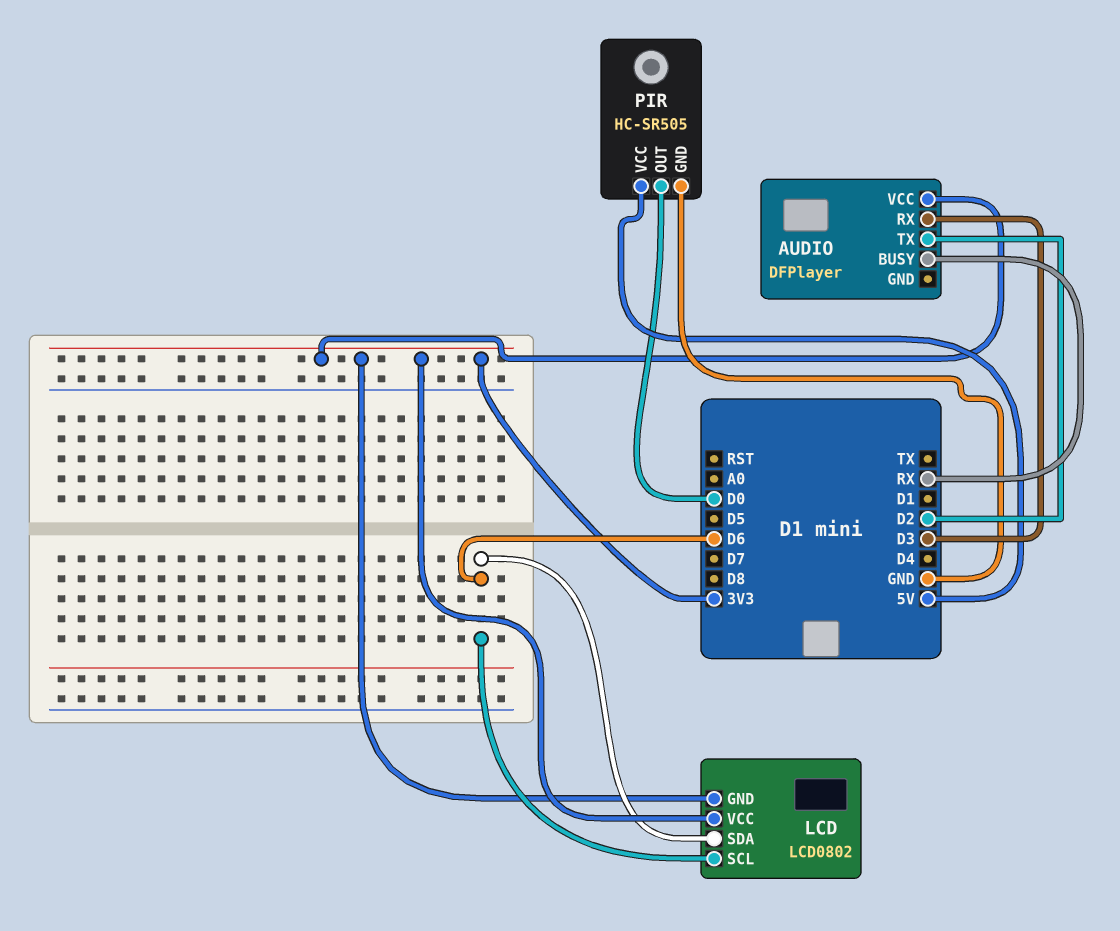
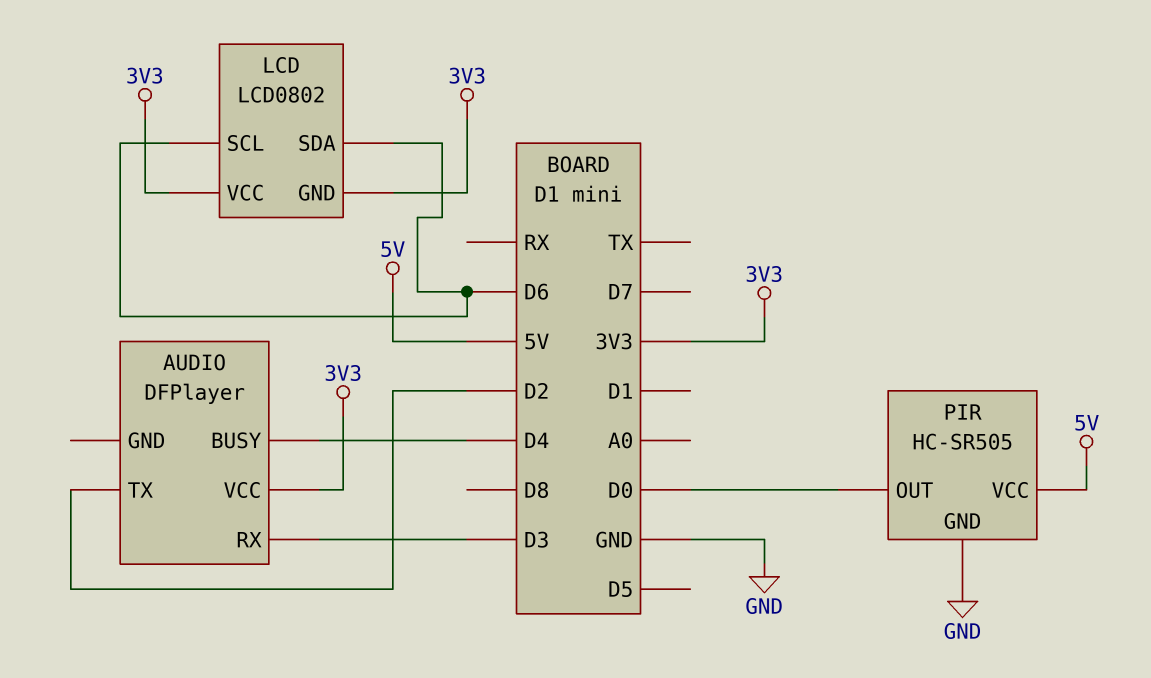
AUDIO pin BUSY: RX -> D4

